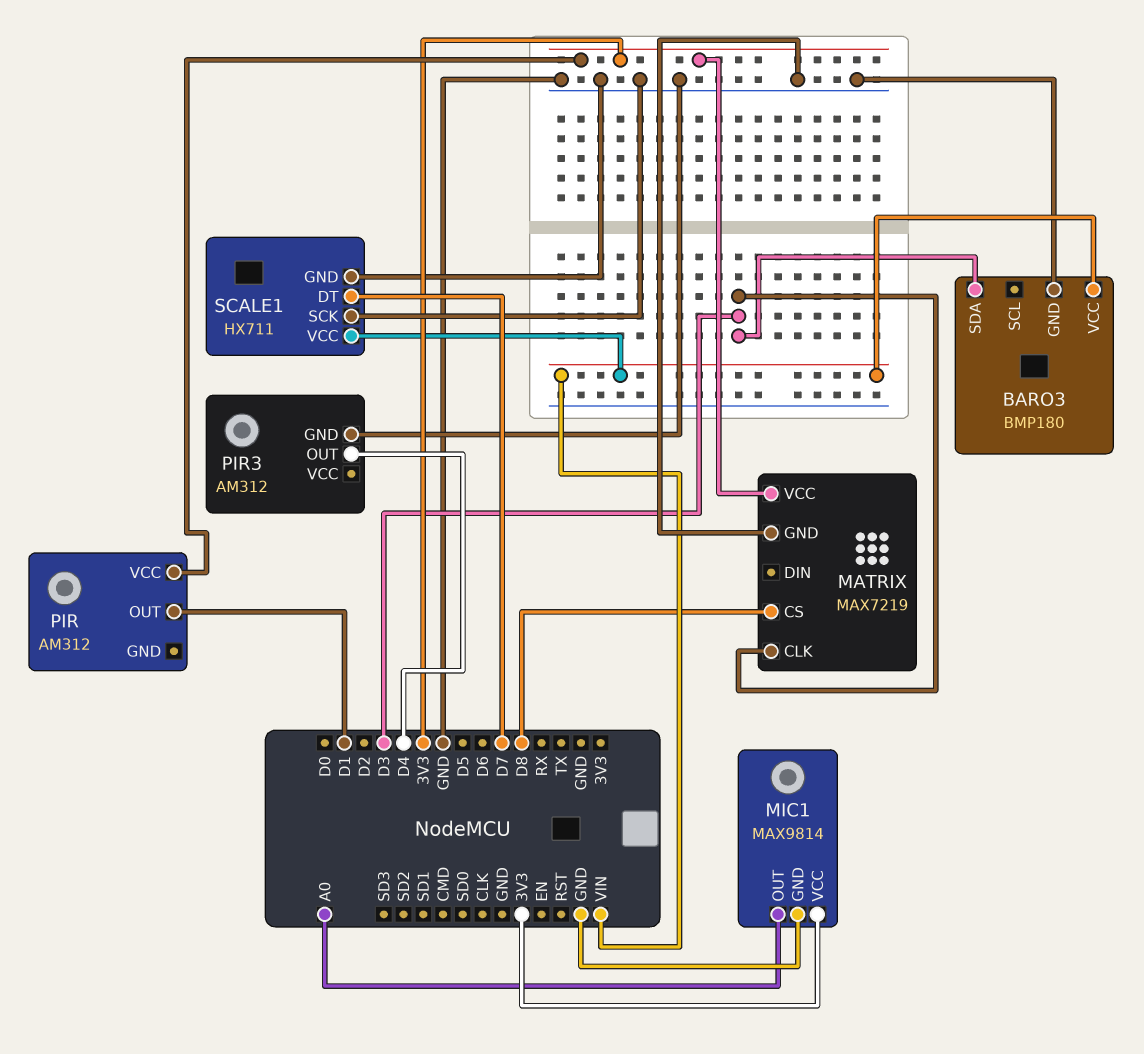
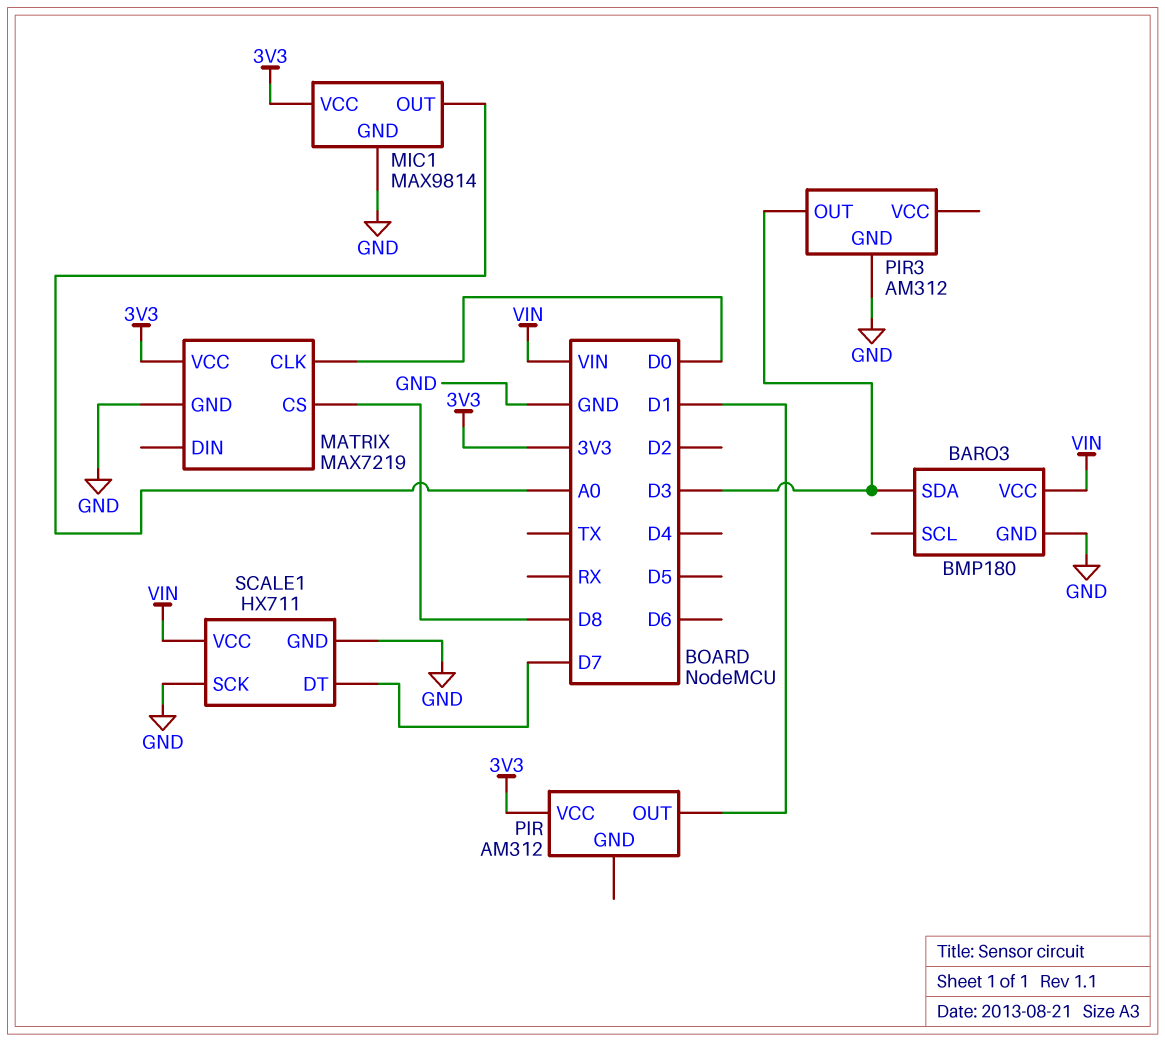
MATRIX pin CLK: D3 -> D0
PIR3 pin OUT: D4 -> D3

